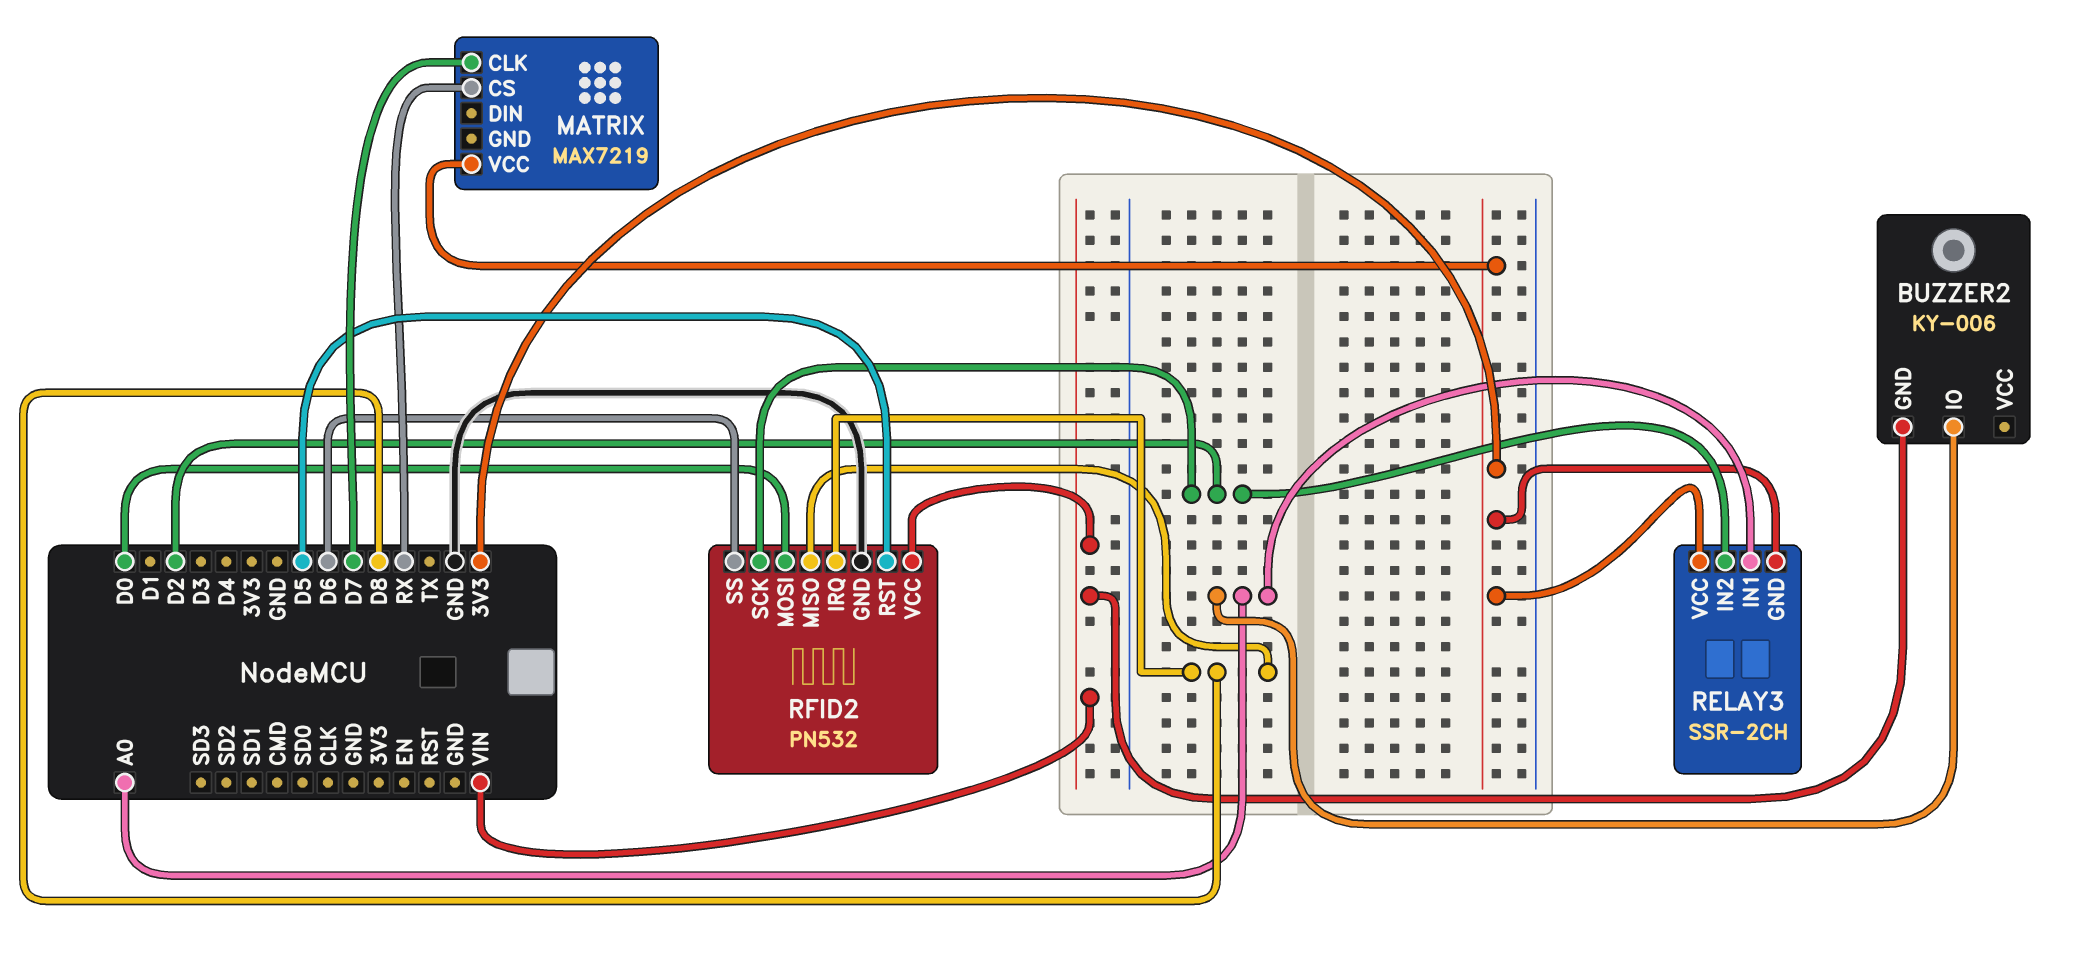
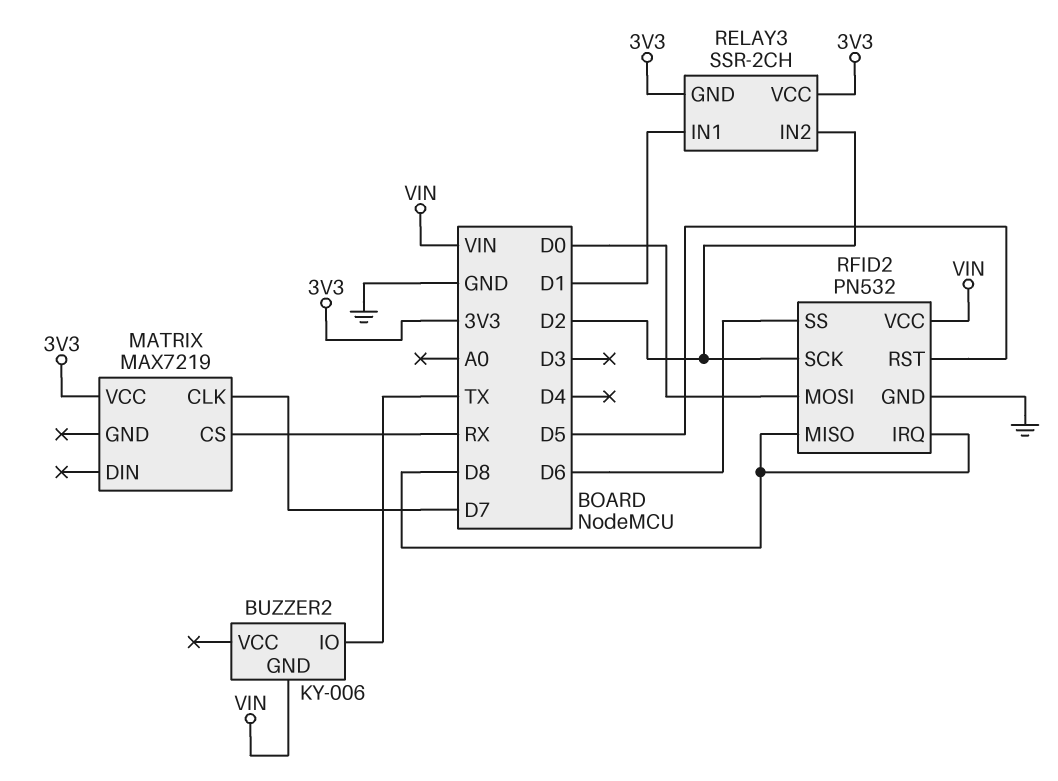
BUZZER2 pin IO: A0 -> TX
RELAY3 pin IN1: A0 -> D1

